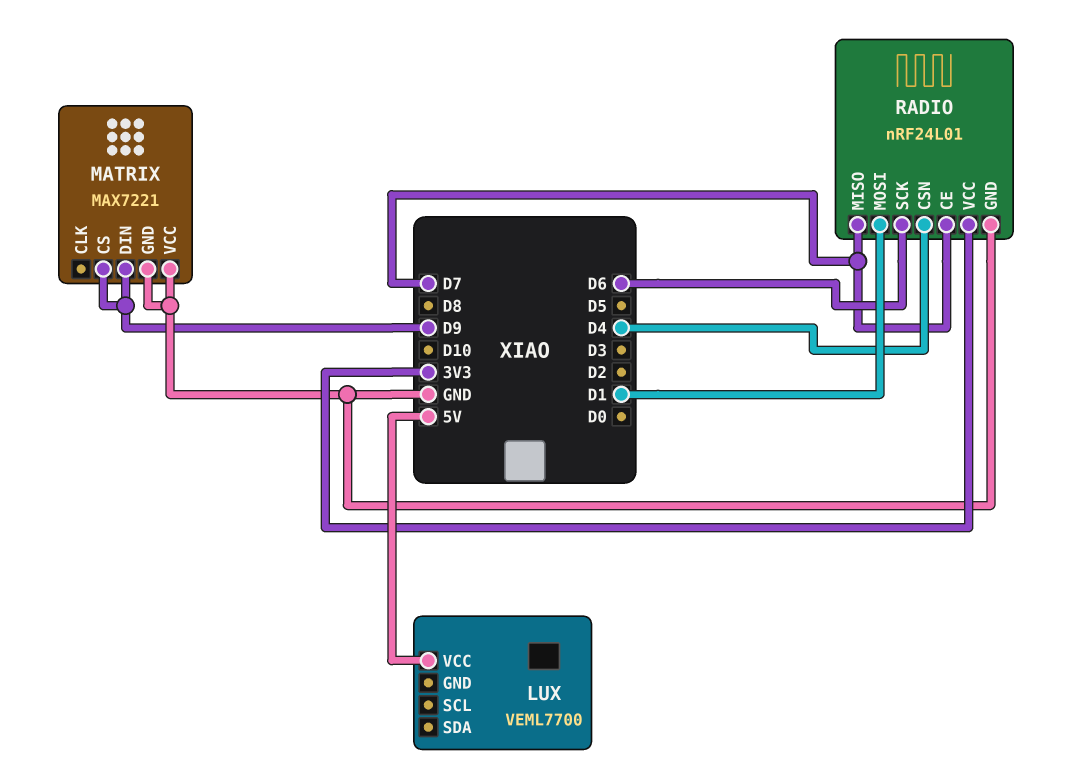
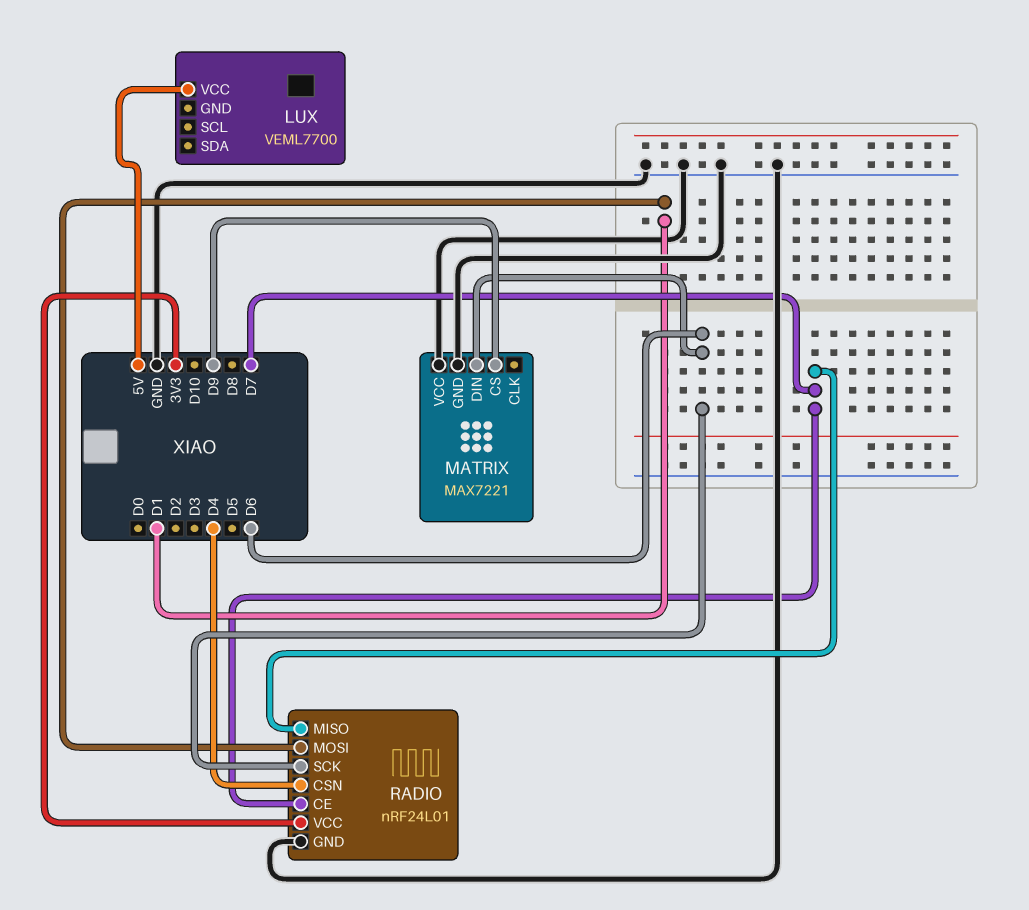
MATRIX pin DIN: D9 -> D6

